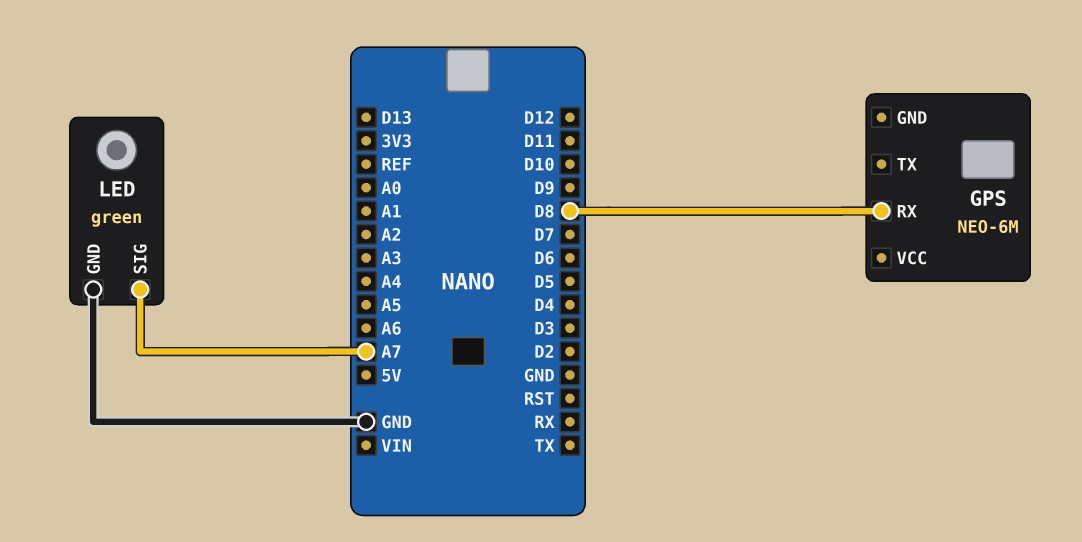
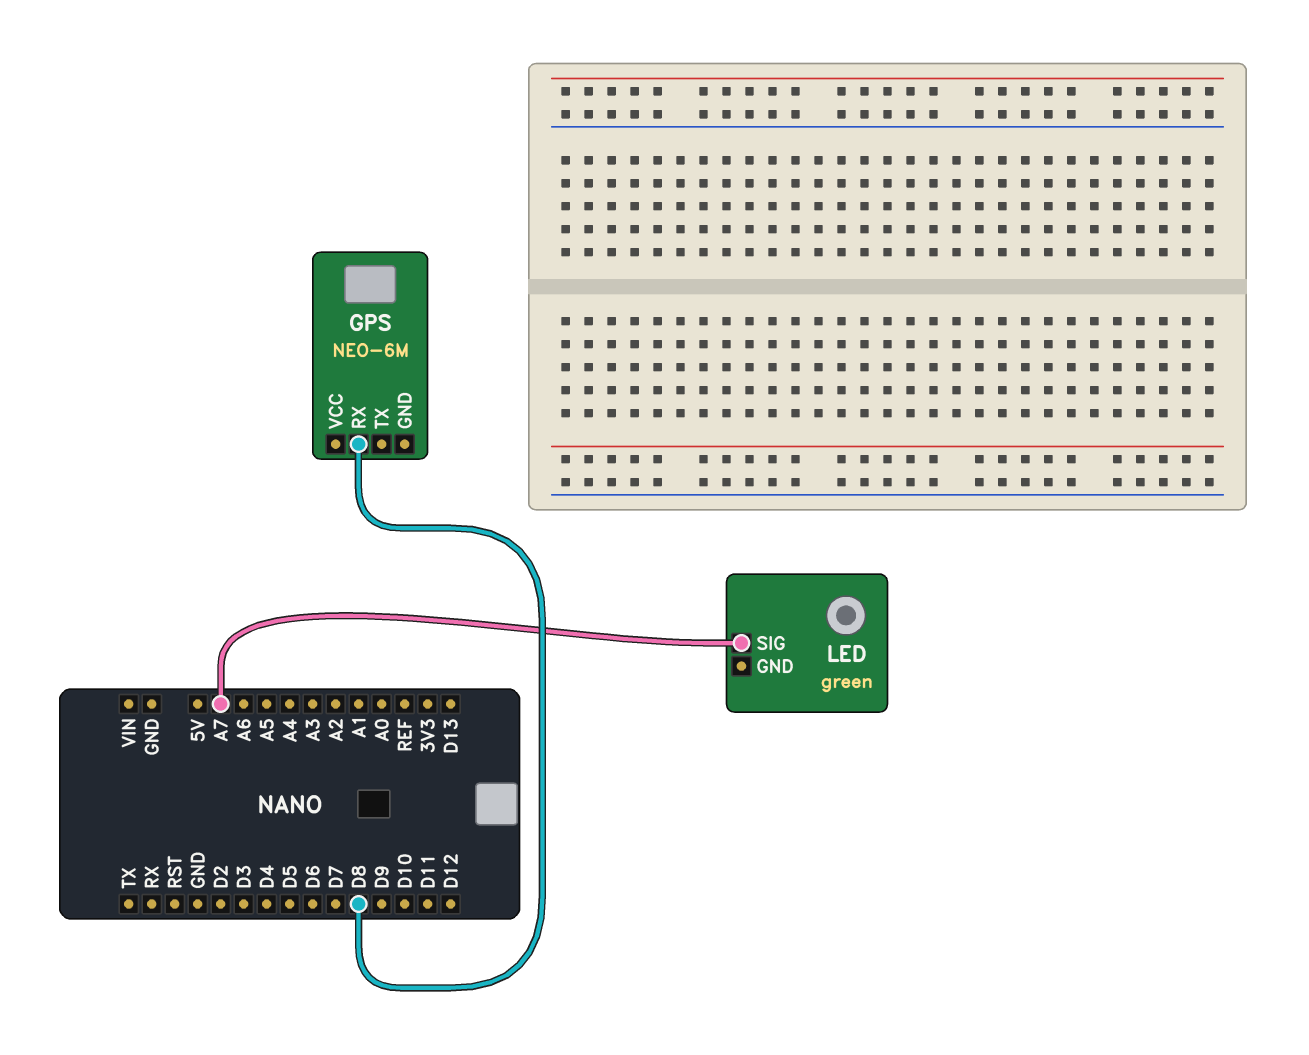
LED pin GND: GND -> none

